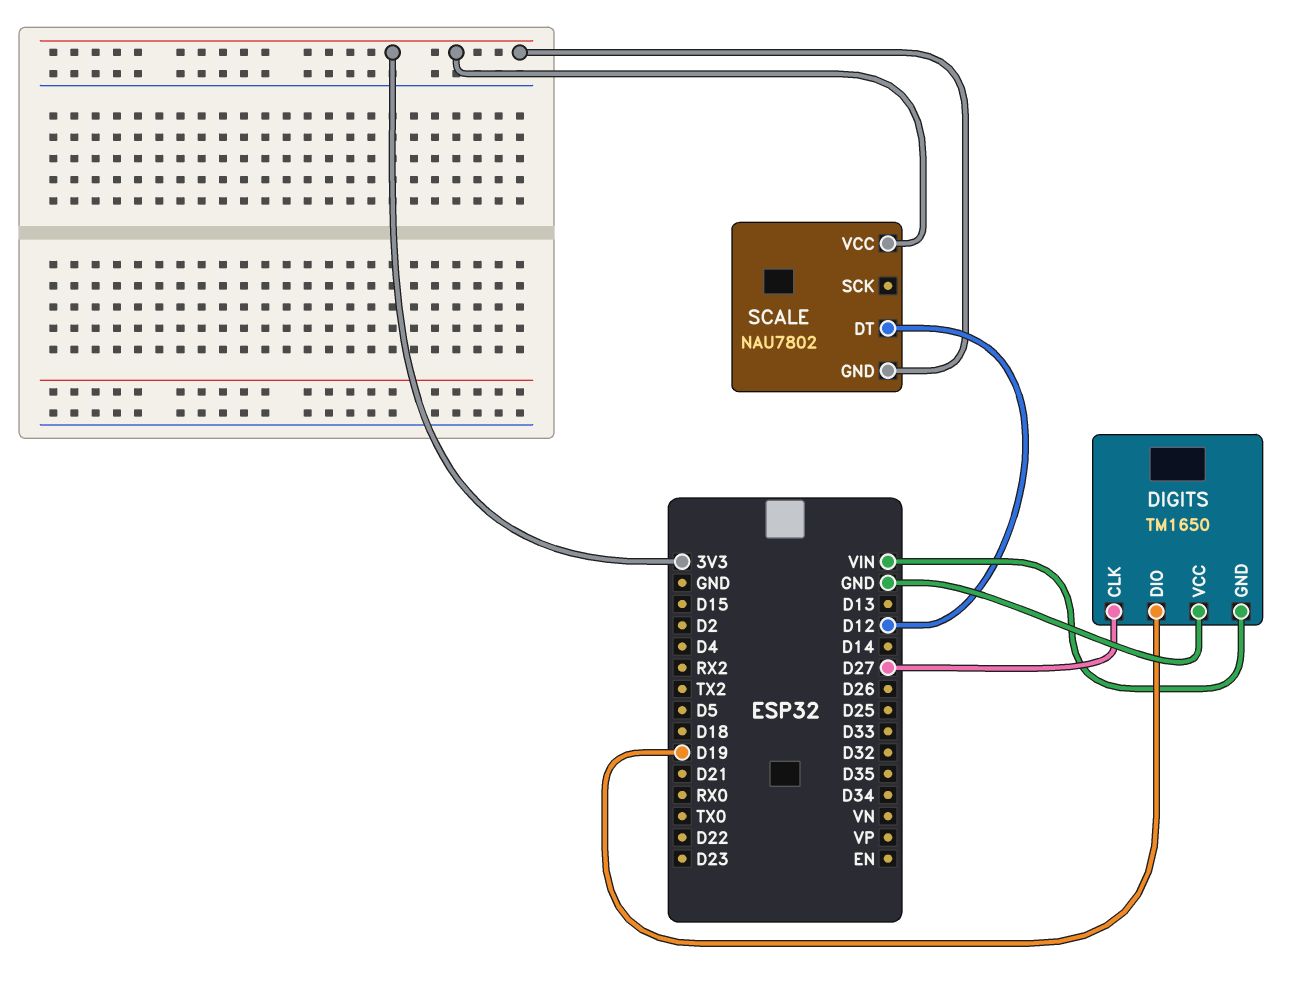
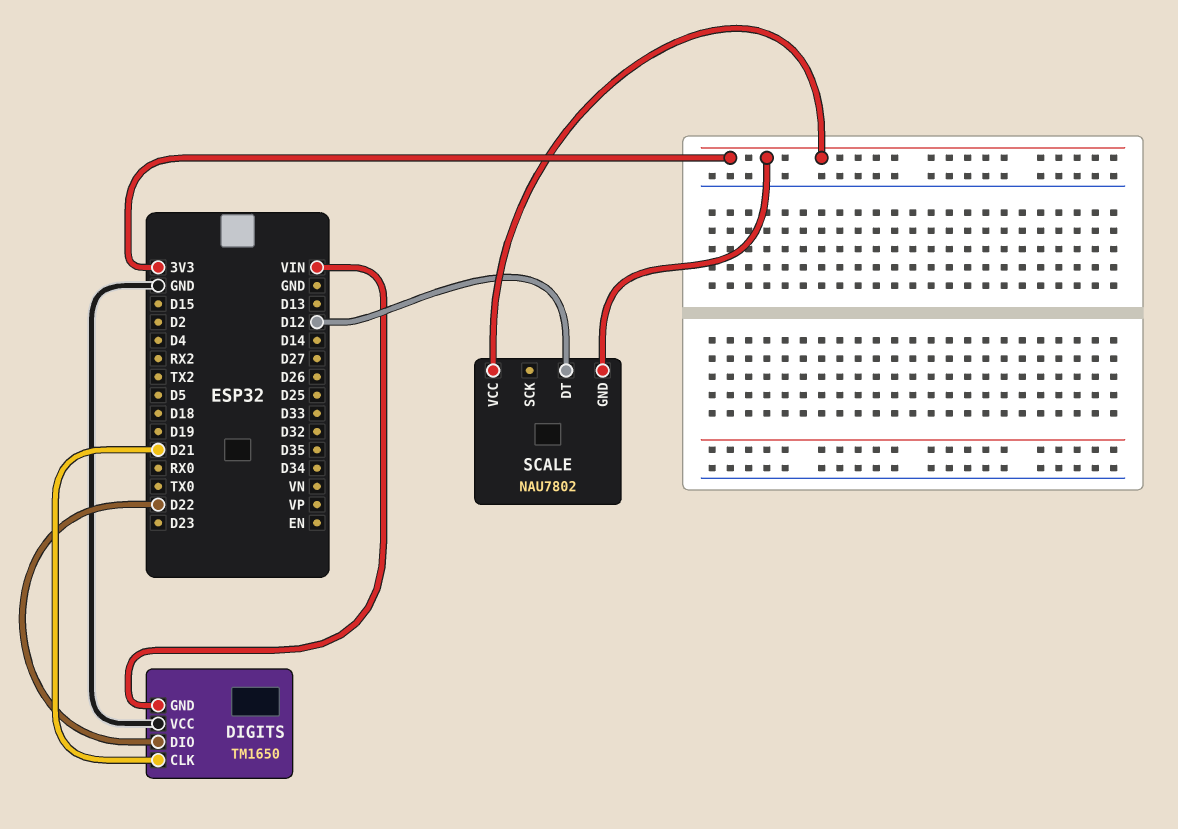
DIGITS pin CLK: D27 -> D21
DIGITS pin DIO: D19 -> D22

